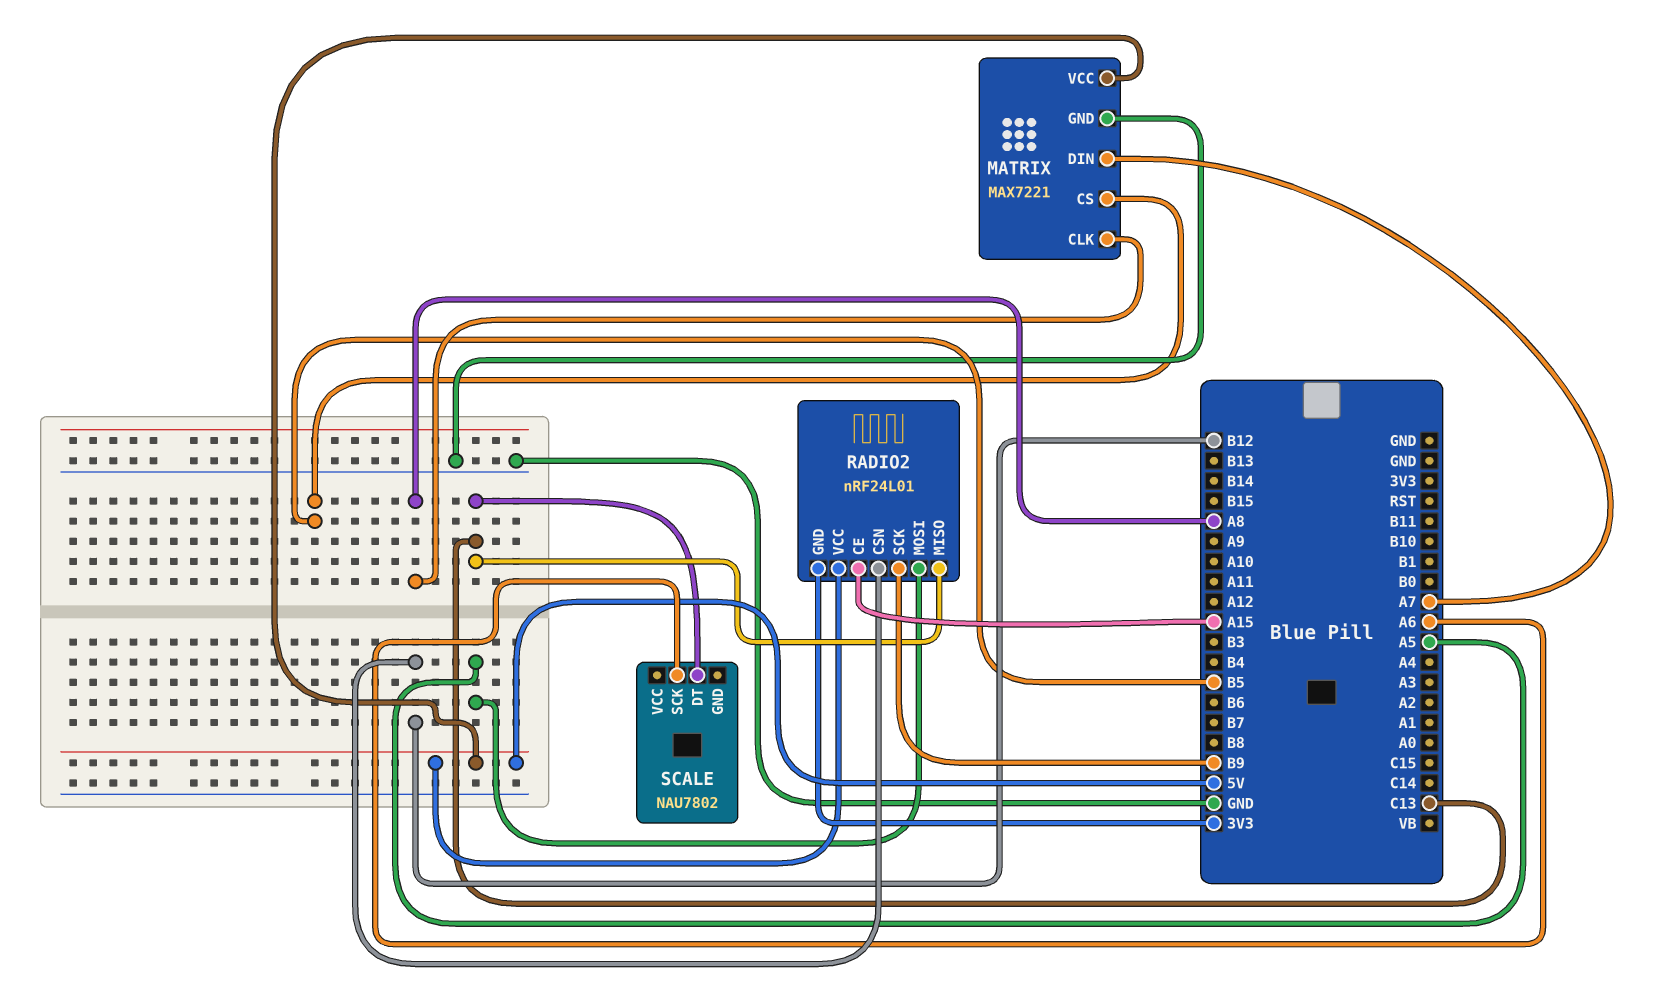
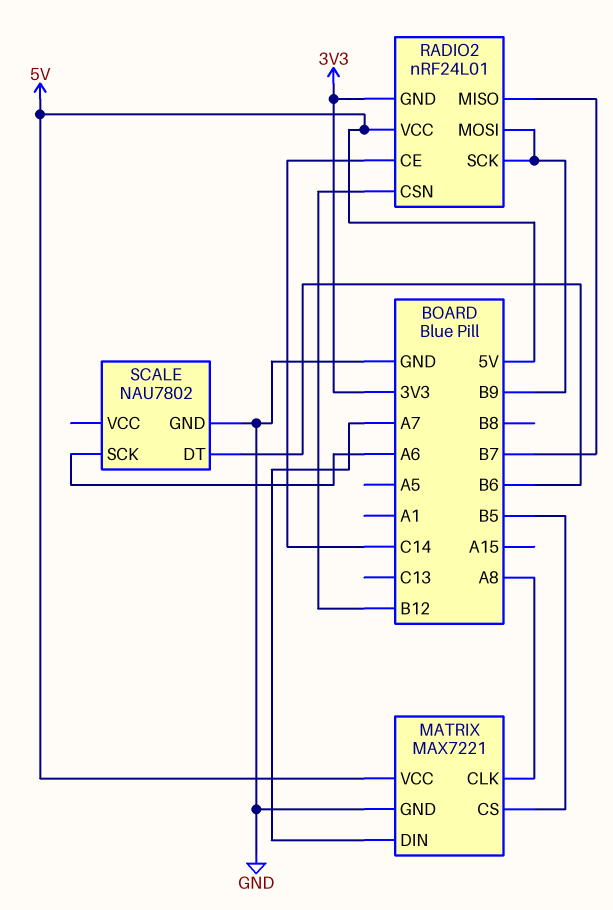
RADIO2 pin CE: A15 -> C14
RADIO2 pin MISO: C13 -> B7
RADIO2 pin MOSI: A5 -> B9
SCALE pin DT: C13 -> B6
SCALE pin GND: none -> GND

